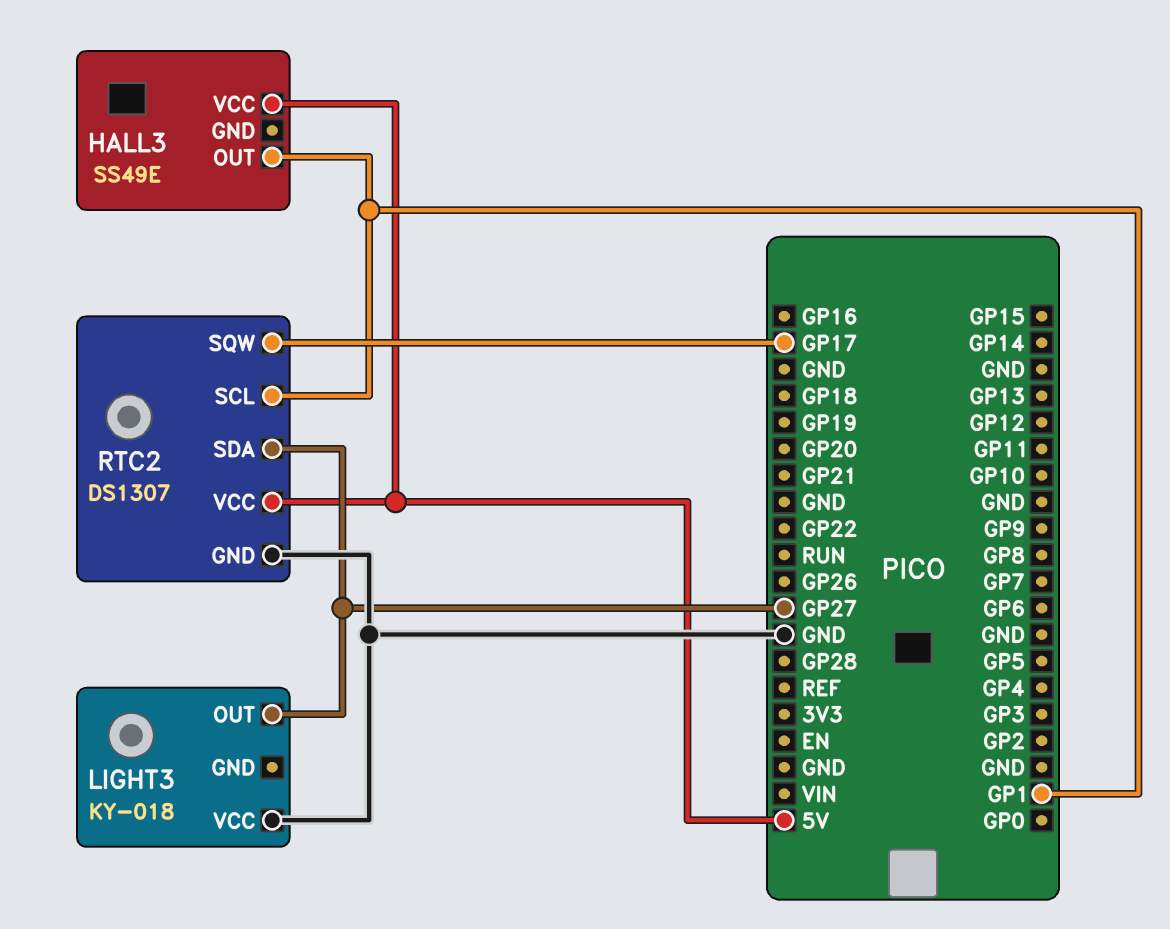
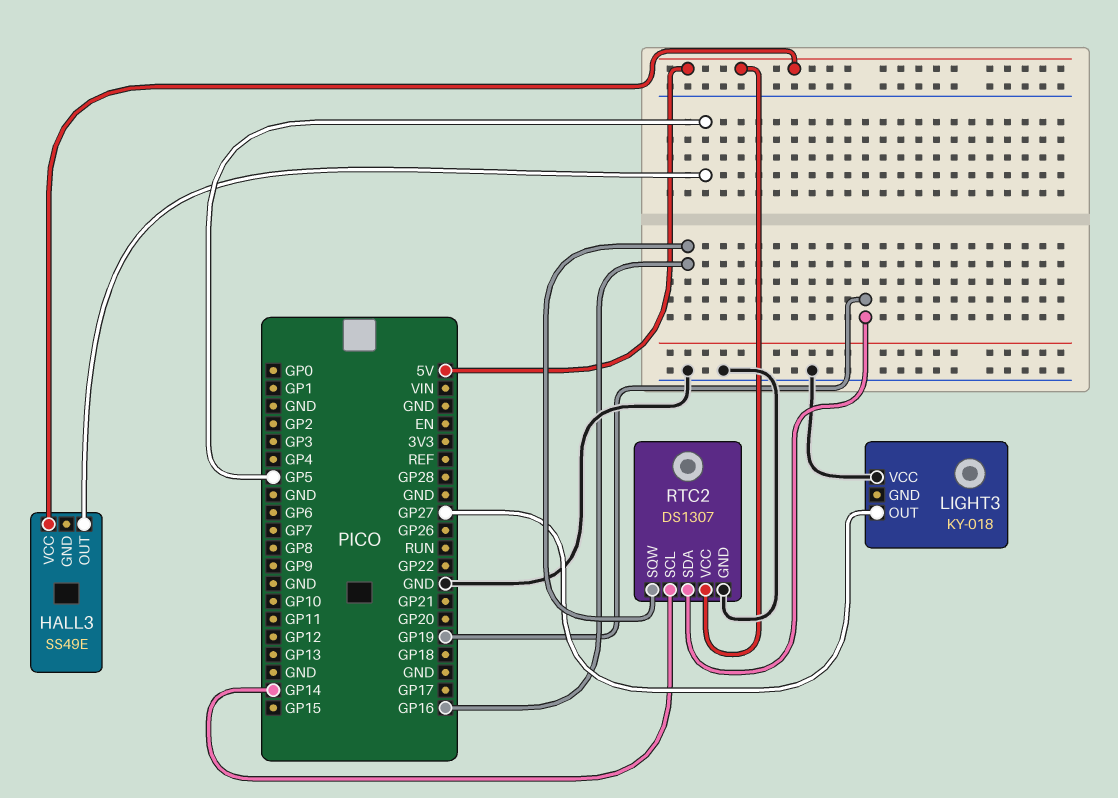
HALL3 pin OUT: GP1 -> GP5
RTC2 pin SCL: GP1 -> GP14
RTC2 pin SDA: GP27 -> GP19
RTC2 pin SQW: GP17 -> GP16

